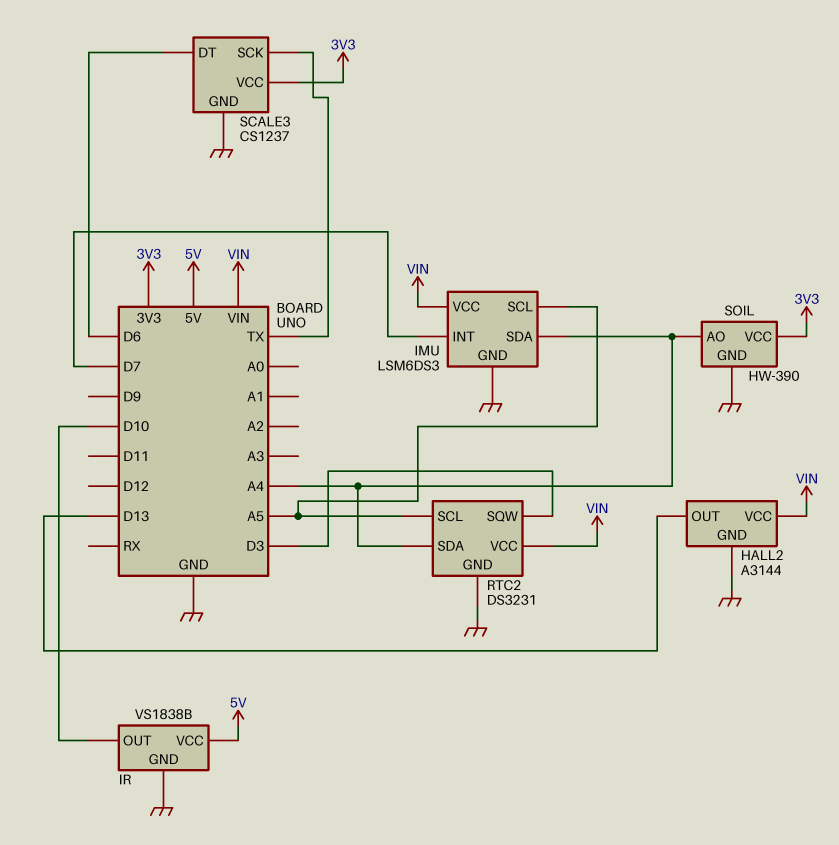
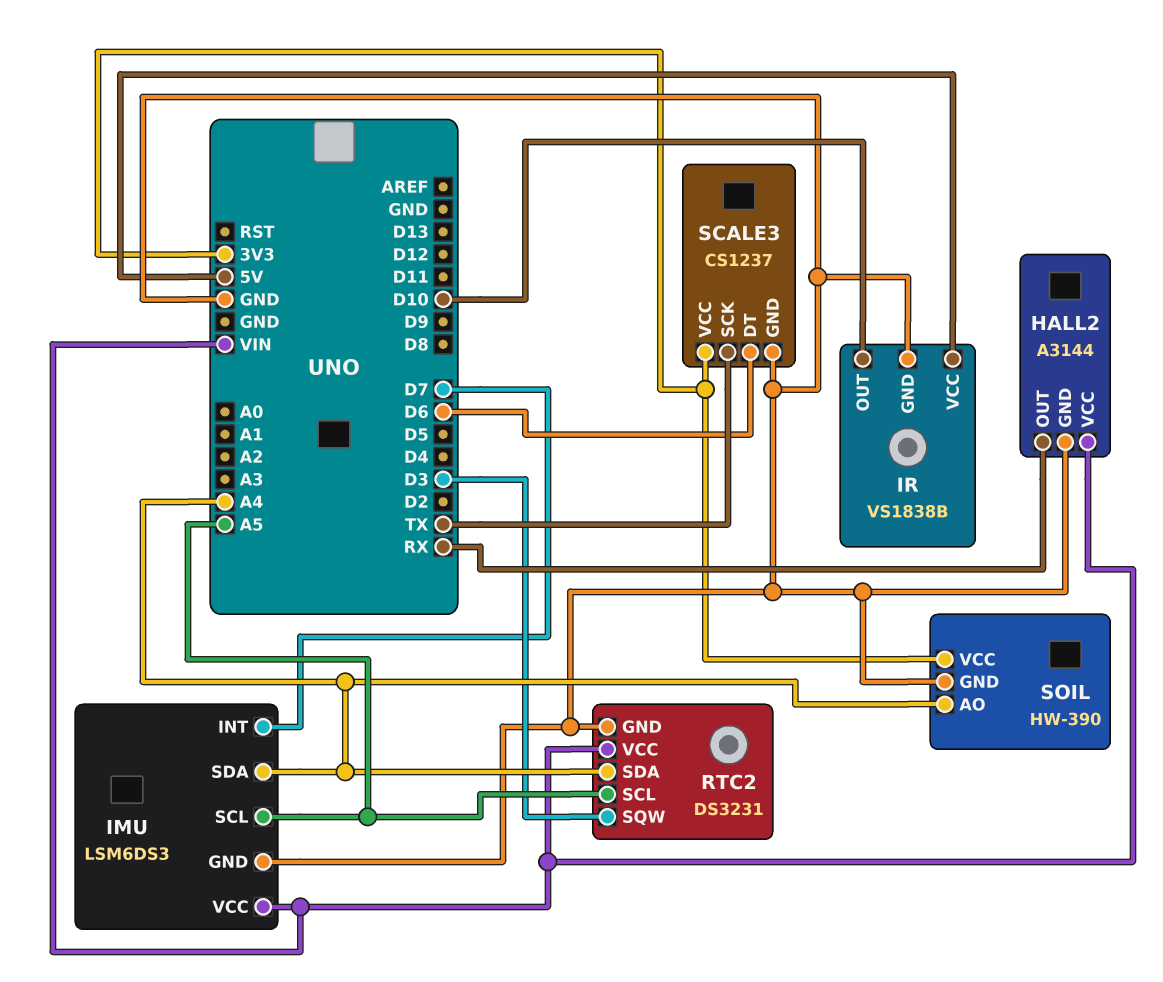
HALL2 pin OUT: D13 -> RX

